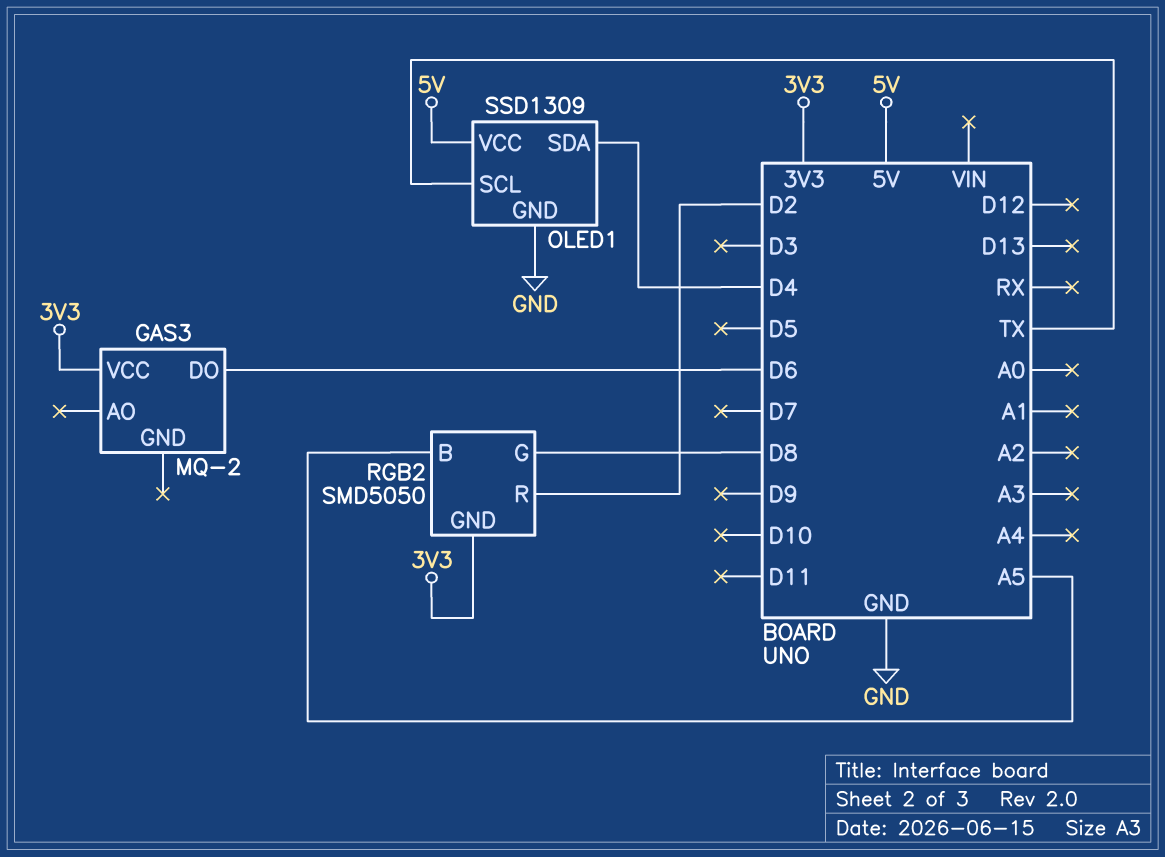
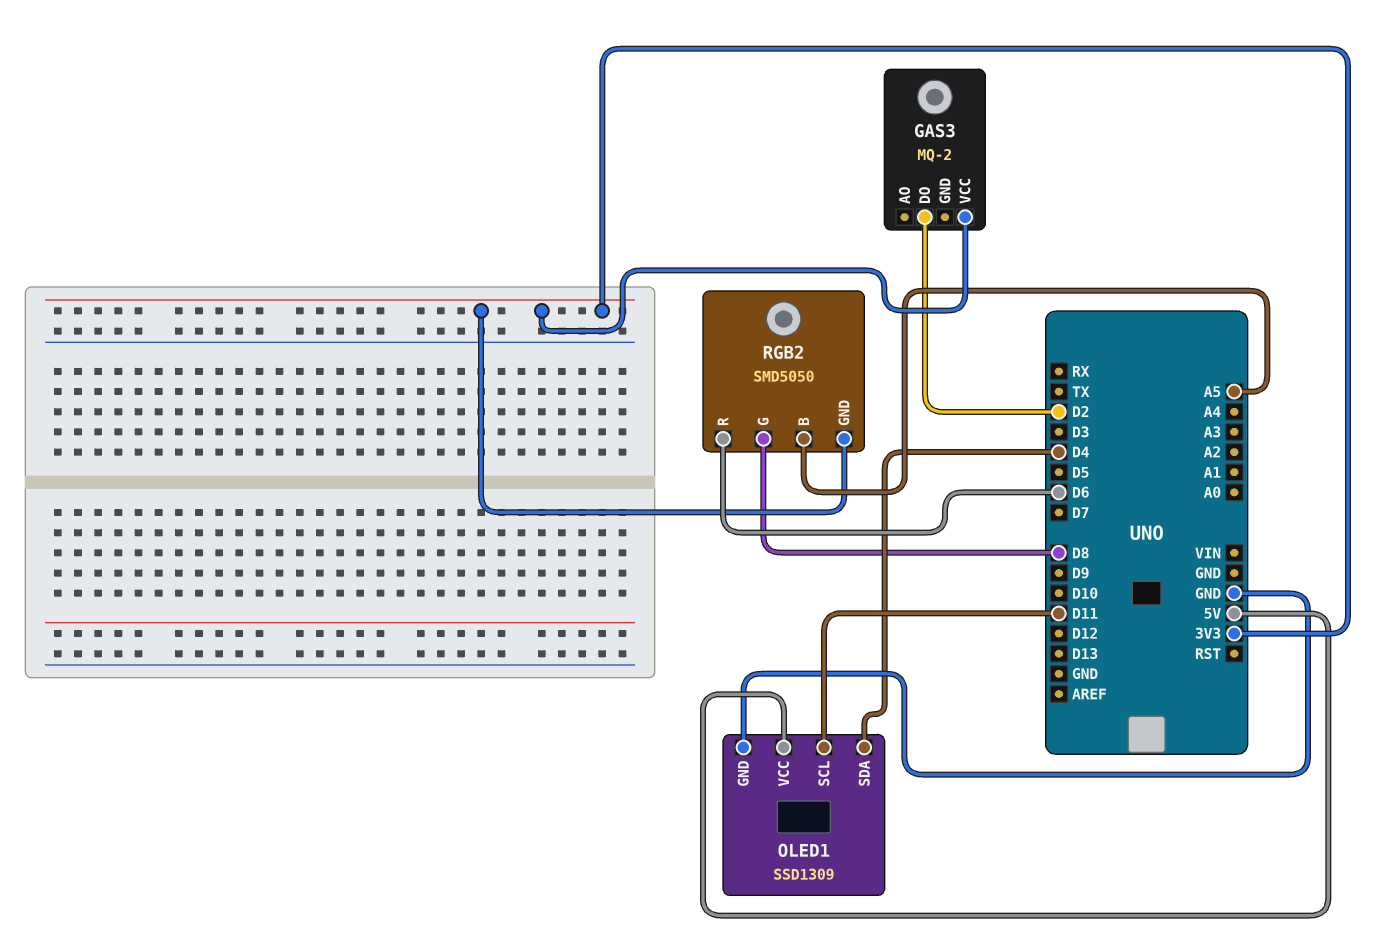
GAS3 pin DO: D6 -> D2
OLED1 pin SCL: TX -> D11
RGB2 pin R: D2 -> D6

